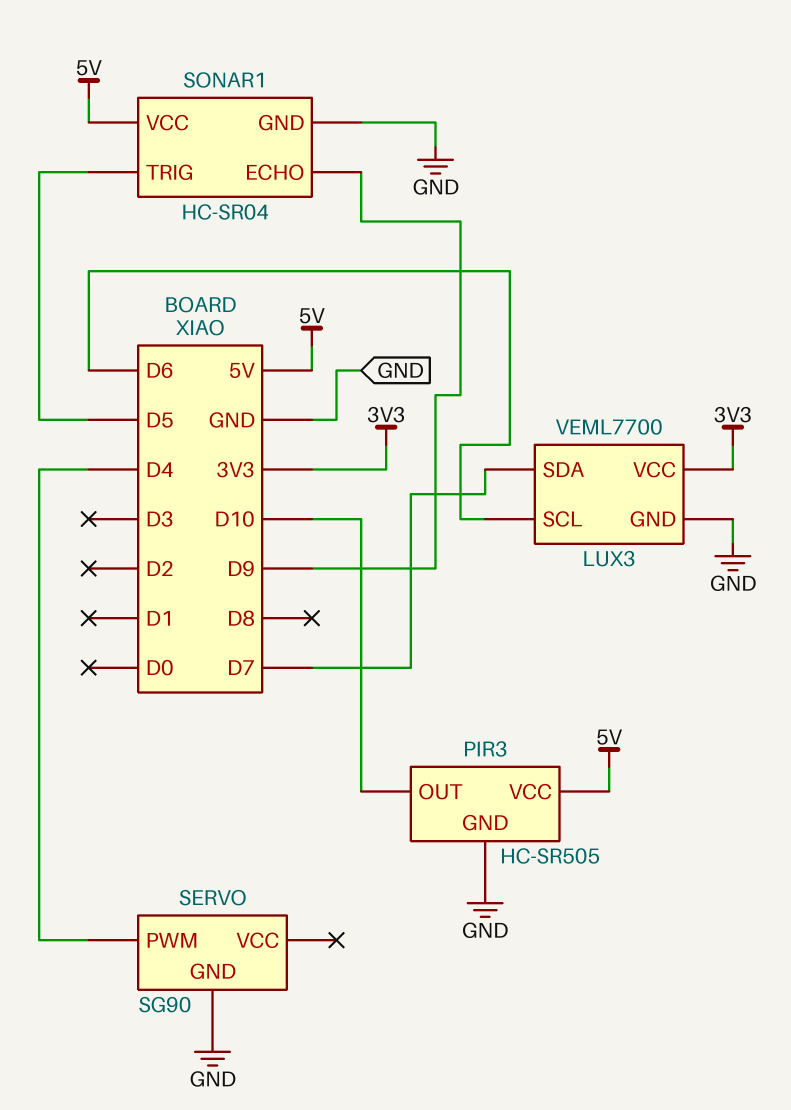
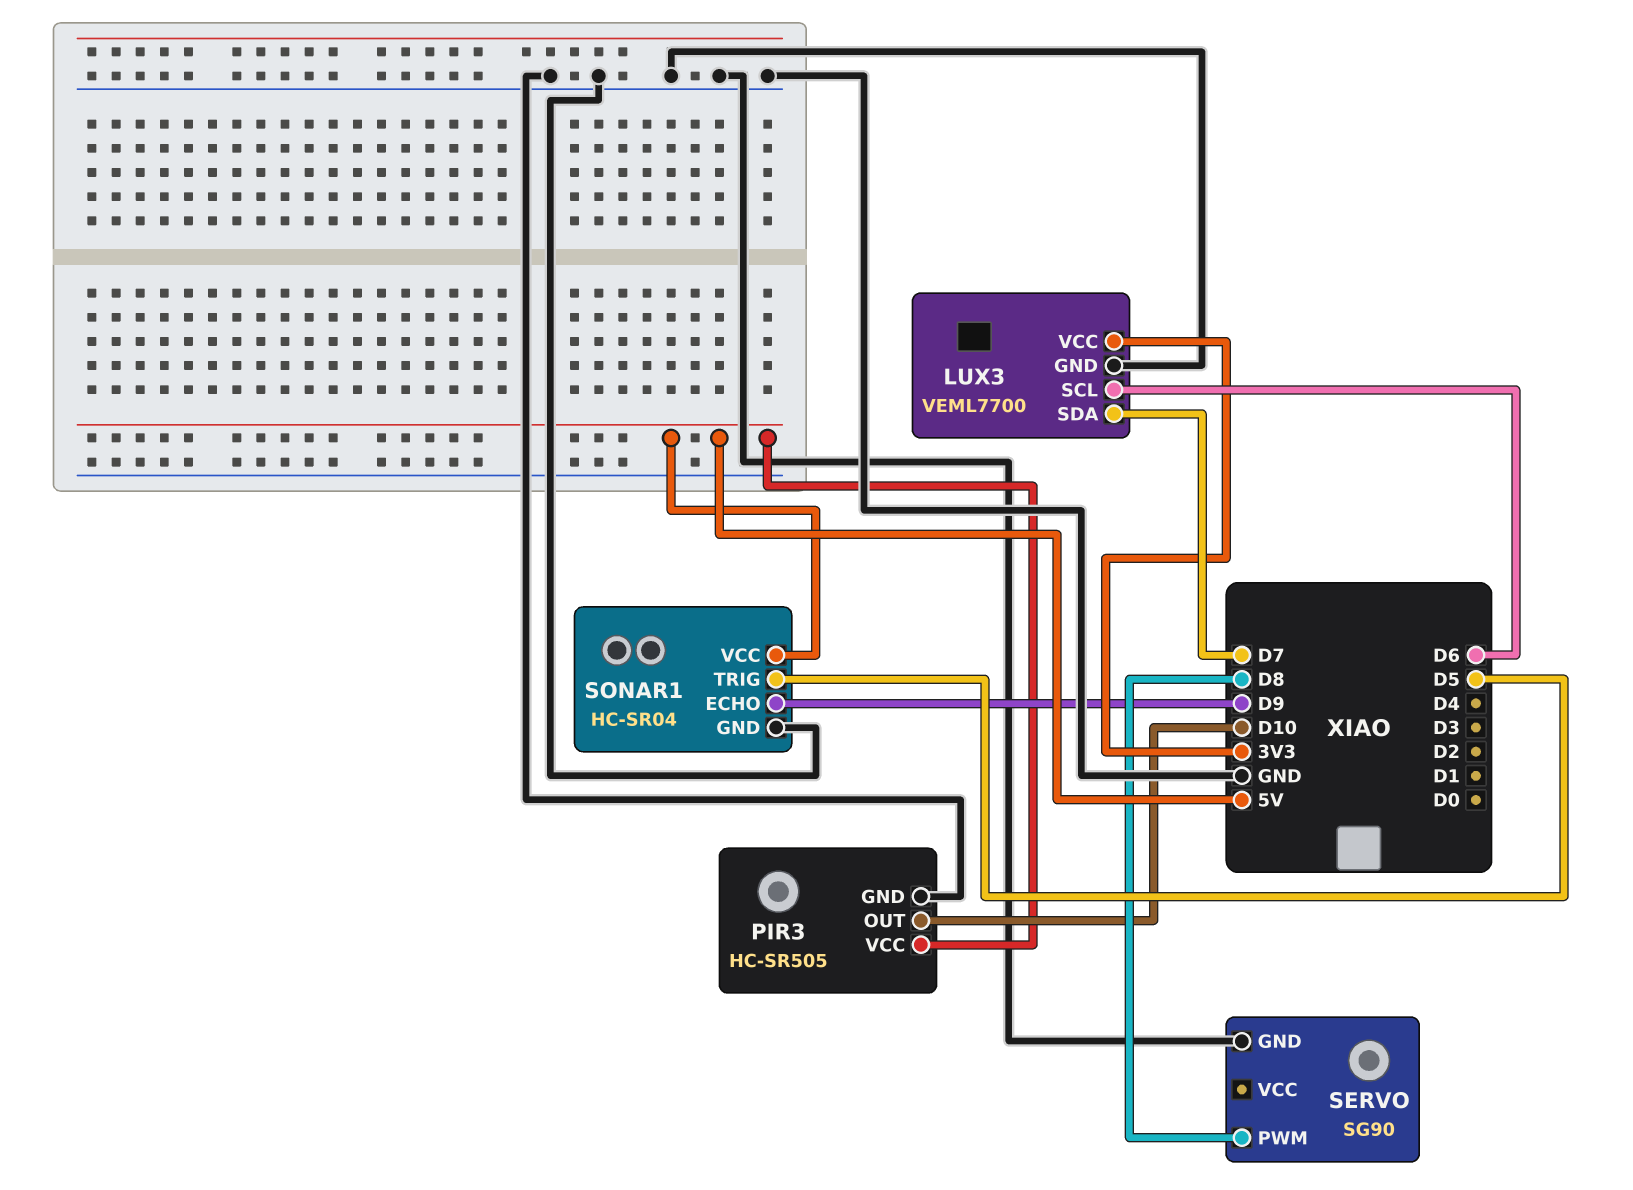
SERVO pin PWM: D4 -> D8

